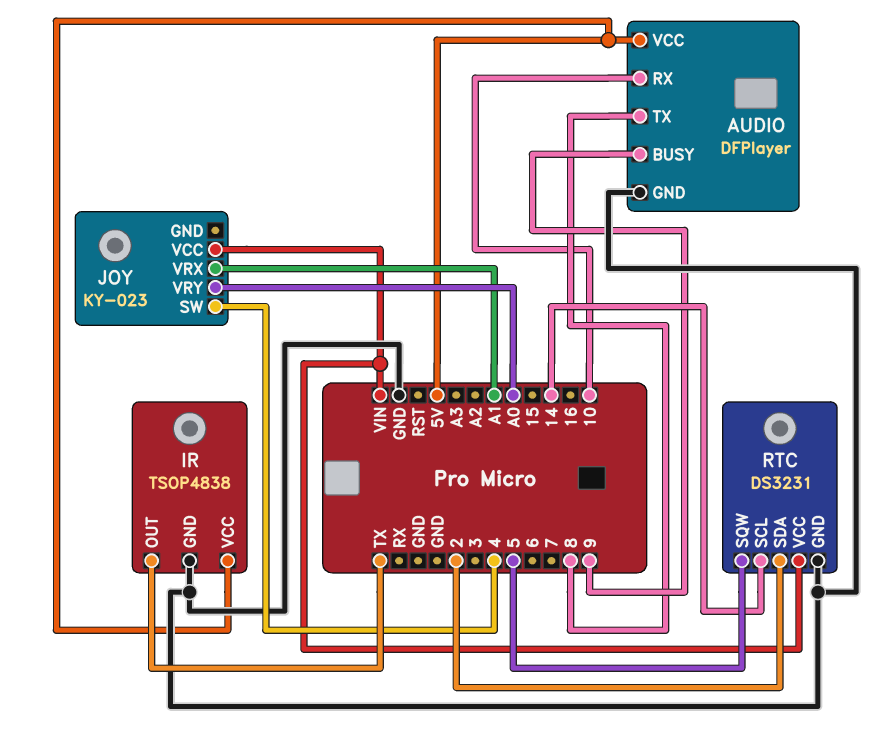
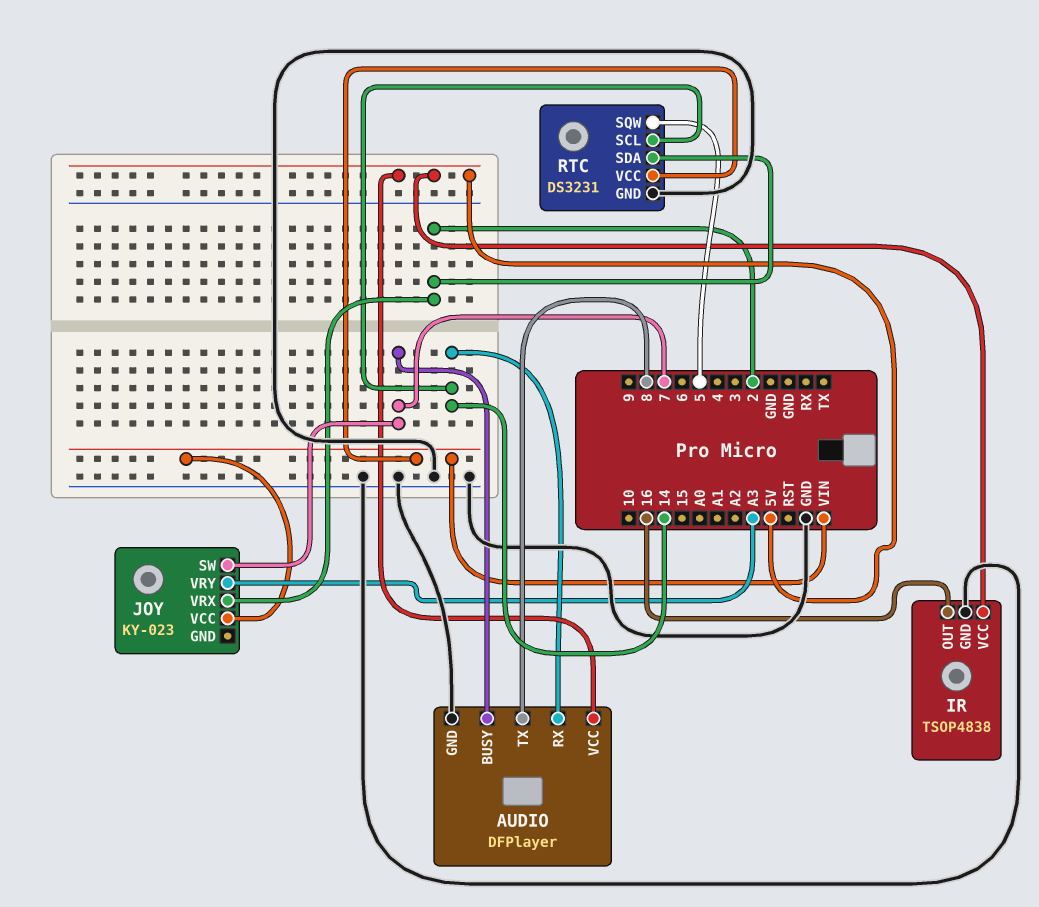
AUDIO pin BUSY: 9 -> 7
AUDIO pin RX: 10 -> 14
IR pin OUT: TX -> 16
JOY pin SW: 4 -> 7
JOY pin VRX: A1 -> 2
JOY pin VRY: A0 -> A3

